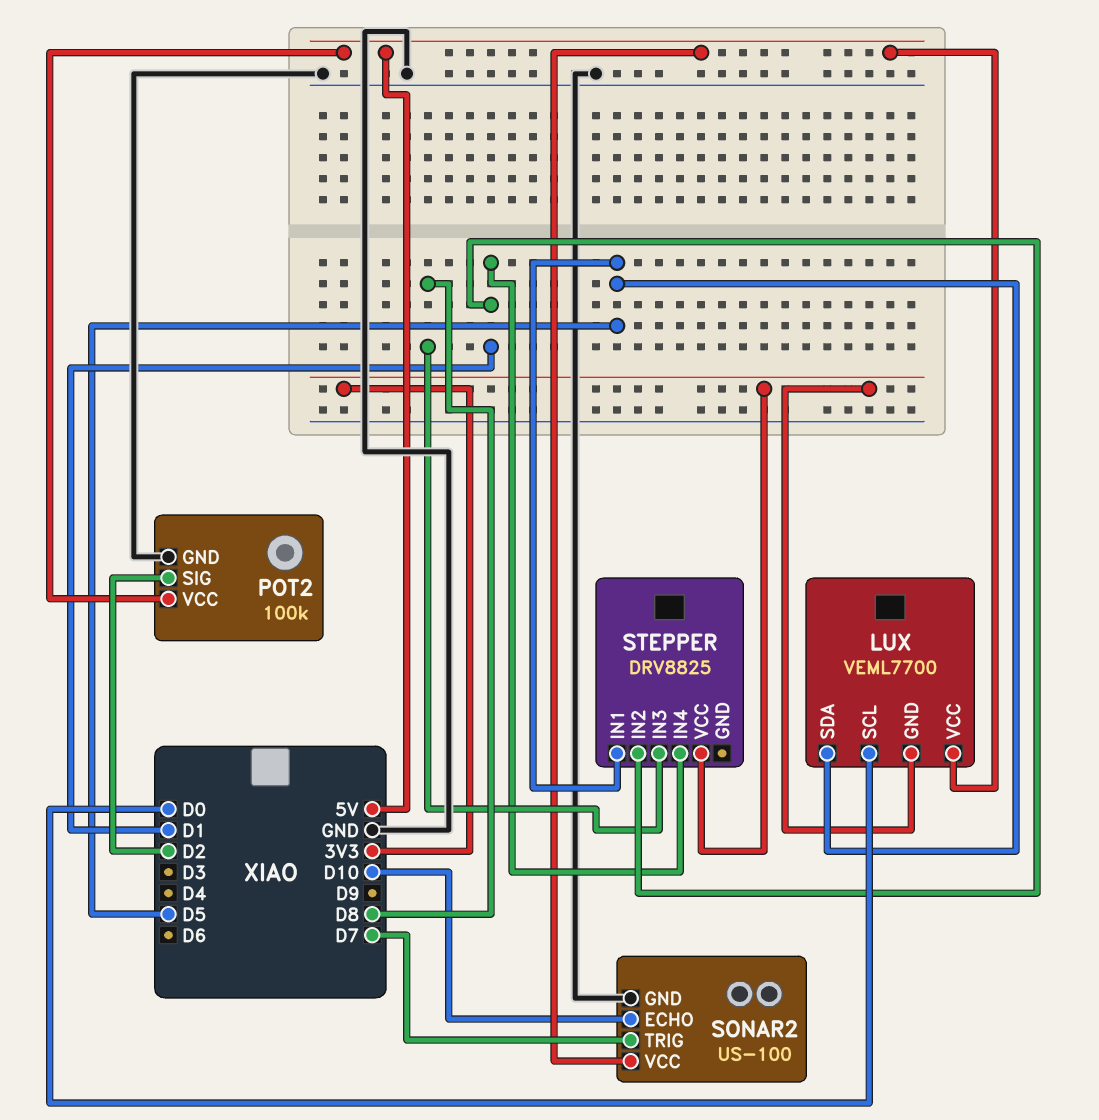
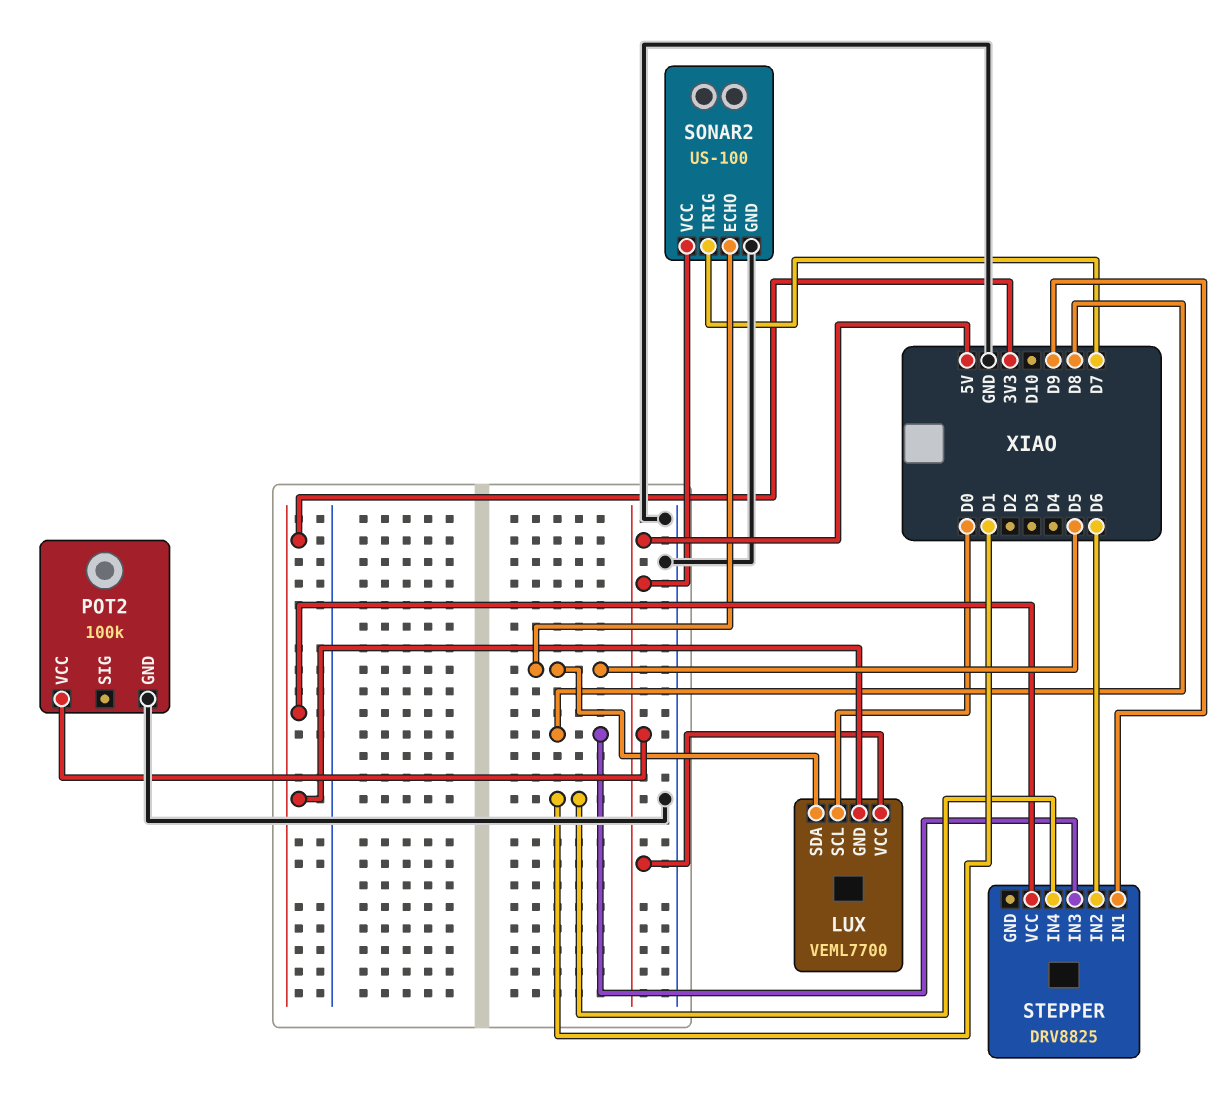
POT2 pin SIG: D2 -> none
SONAR2 pin ECHO: D10 -> D5
STEPPER pin IN1: D5 -> D9
STEPPER pin IN2: D1 -> D6

